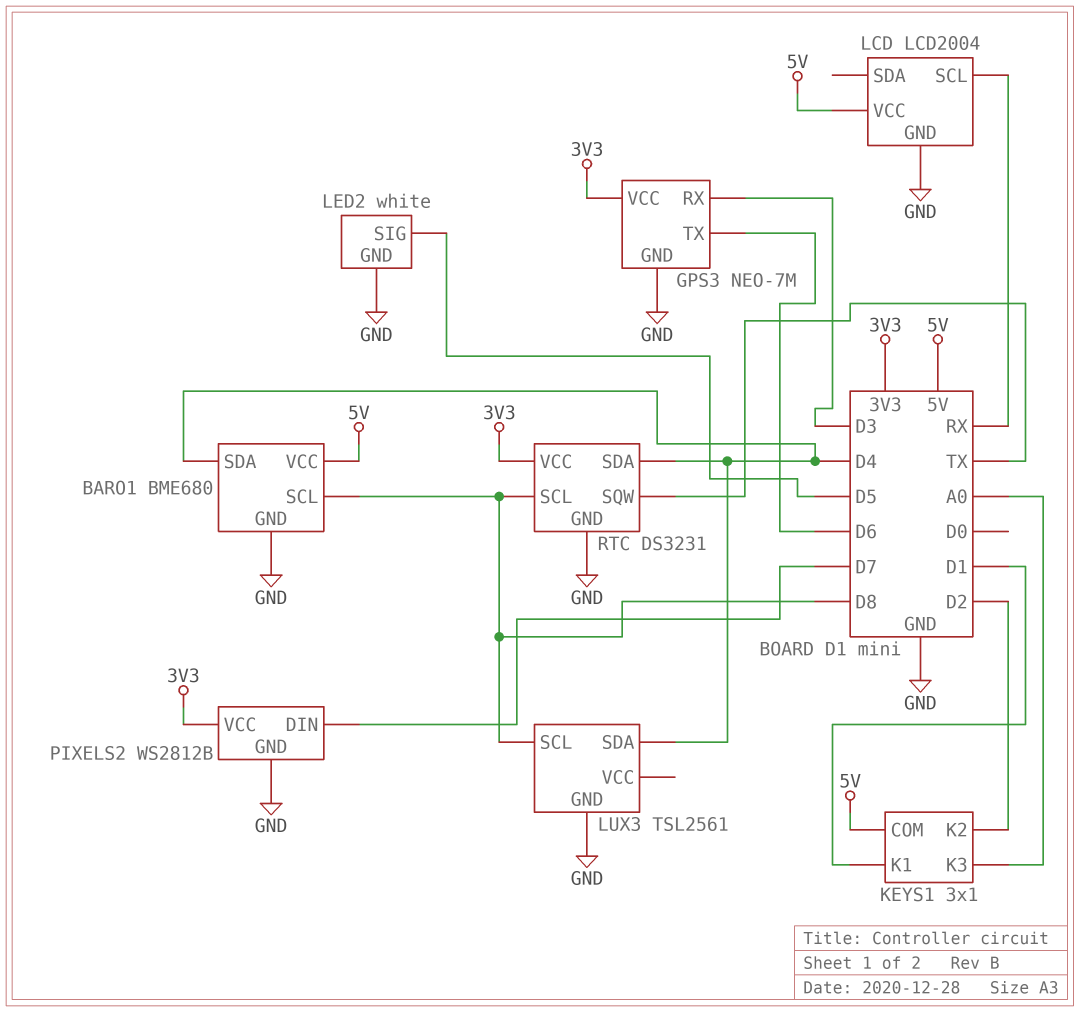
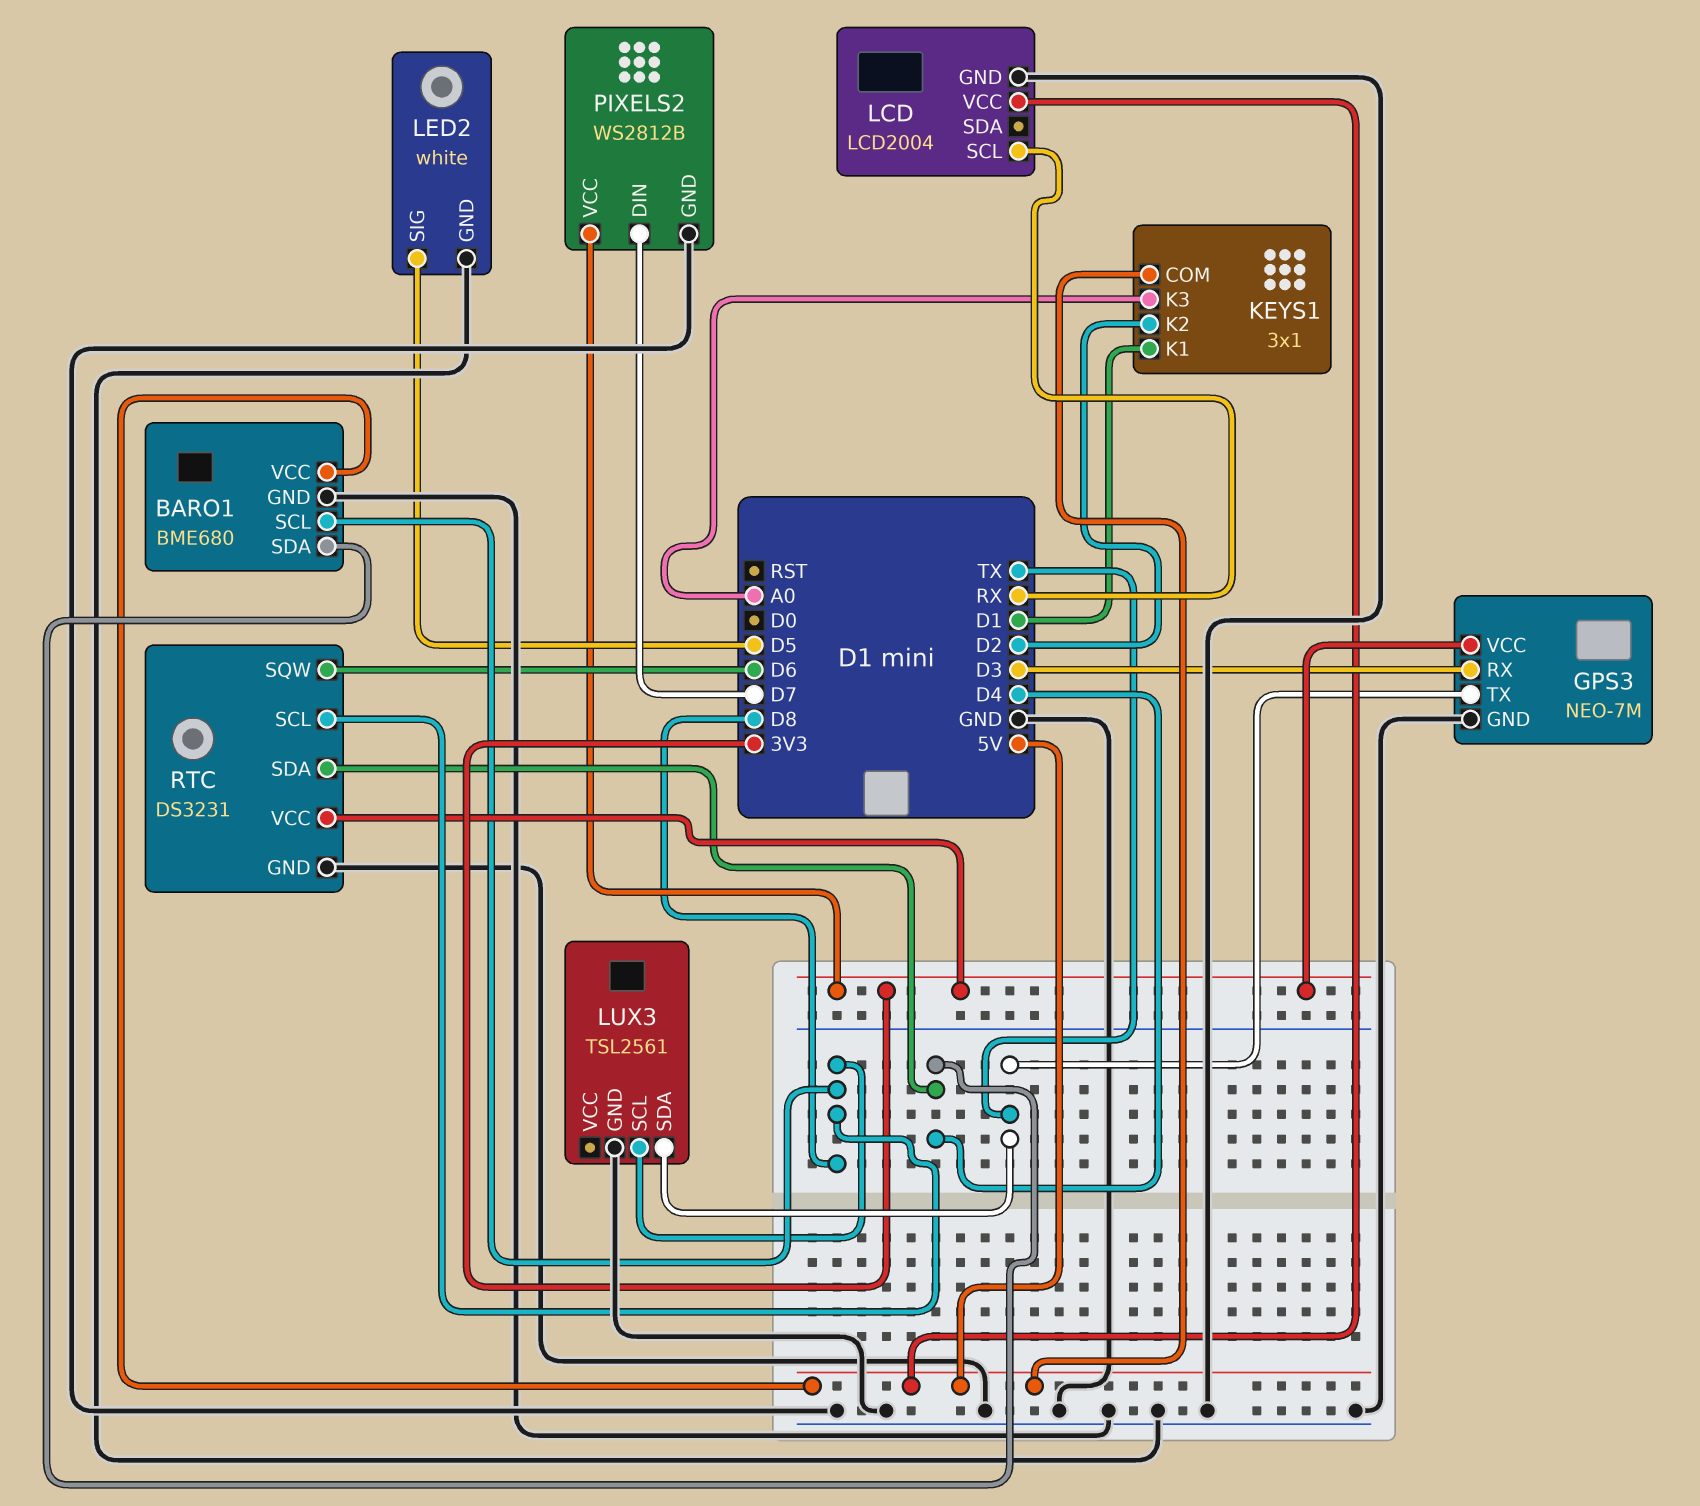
GPS3 pin TX: D6 -> TX
LUX3 pin SDA: D4 -> TX
RTC pin SQW: TX -> D6

